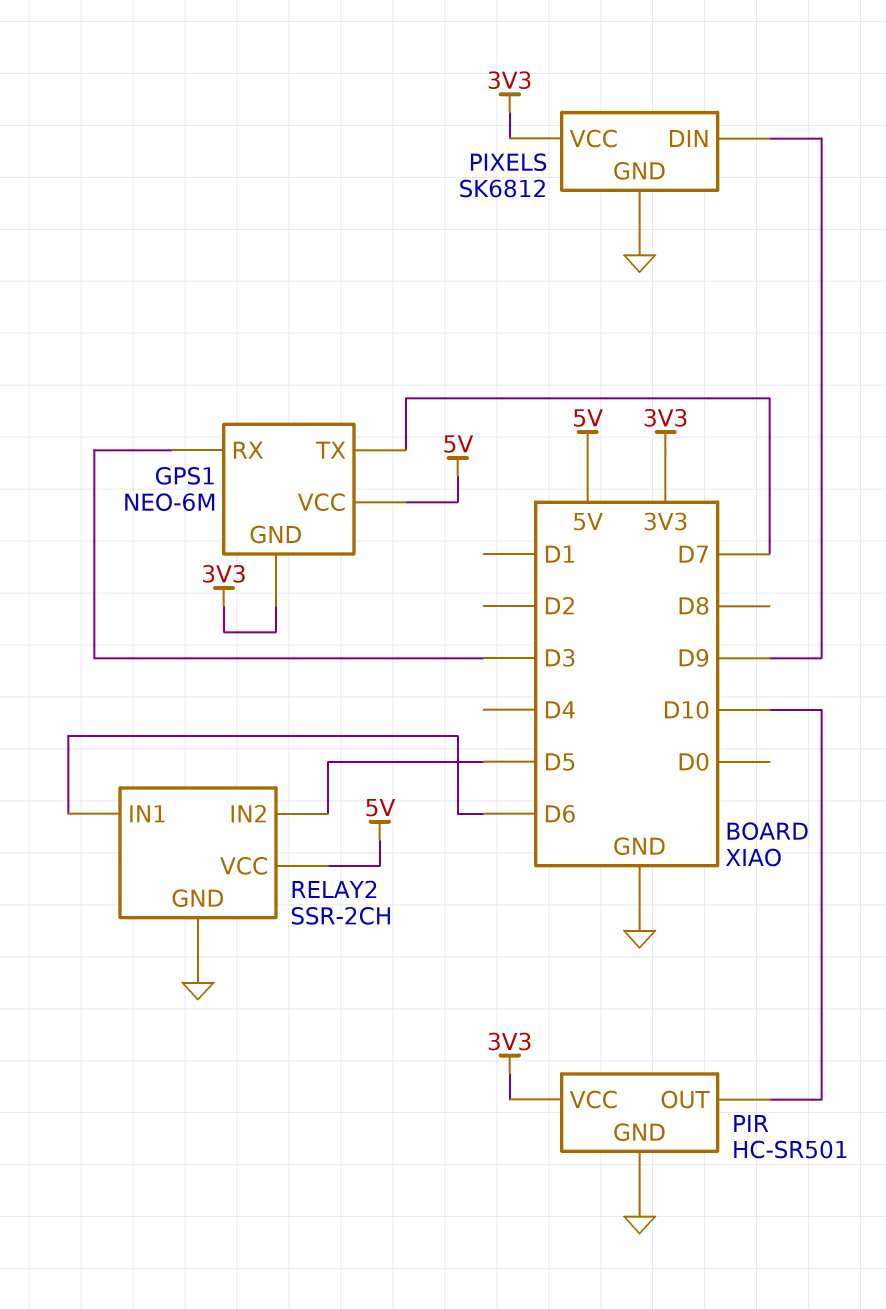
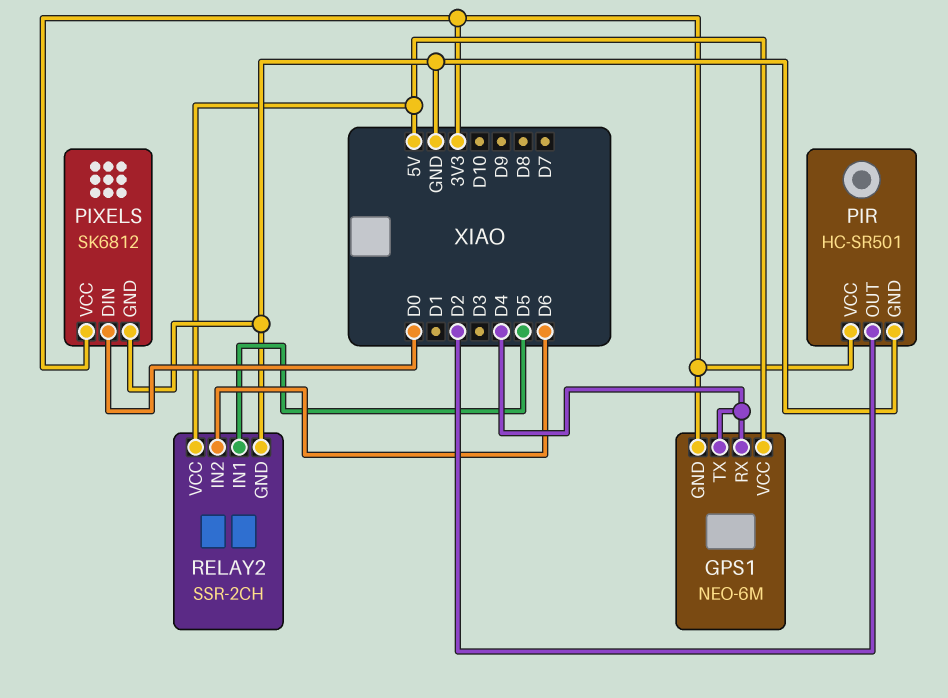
GPS1 pin RX: D3 -> D4
GPS1 pin TX: D7 -> D4
PIR pin OUT: D10 -> D2
PIXELS pin DIN: D9 -> D0
RELAY2 pin IN1: D6 -> D5
RELAY2 pin IN2: D5 -> D6

